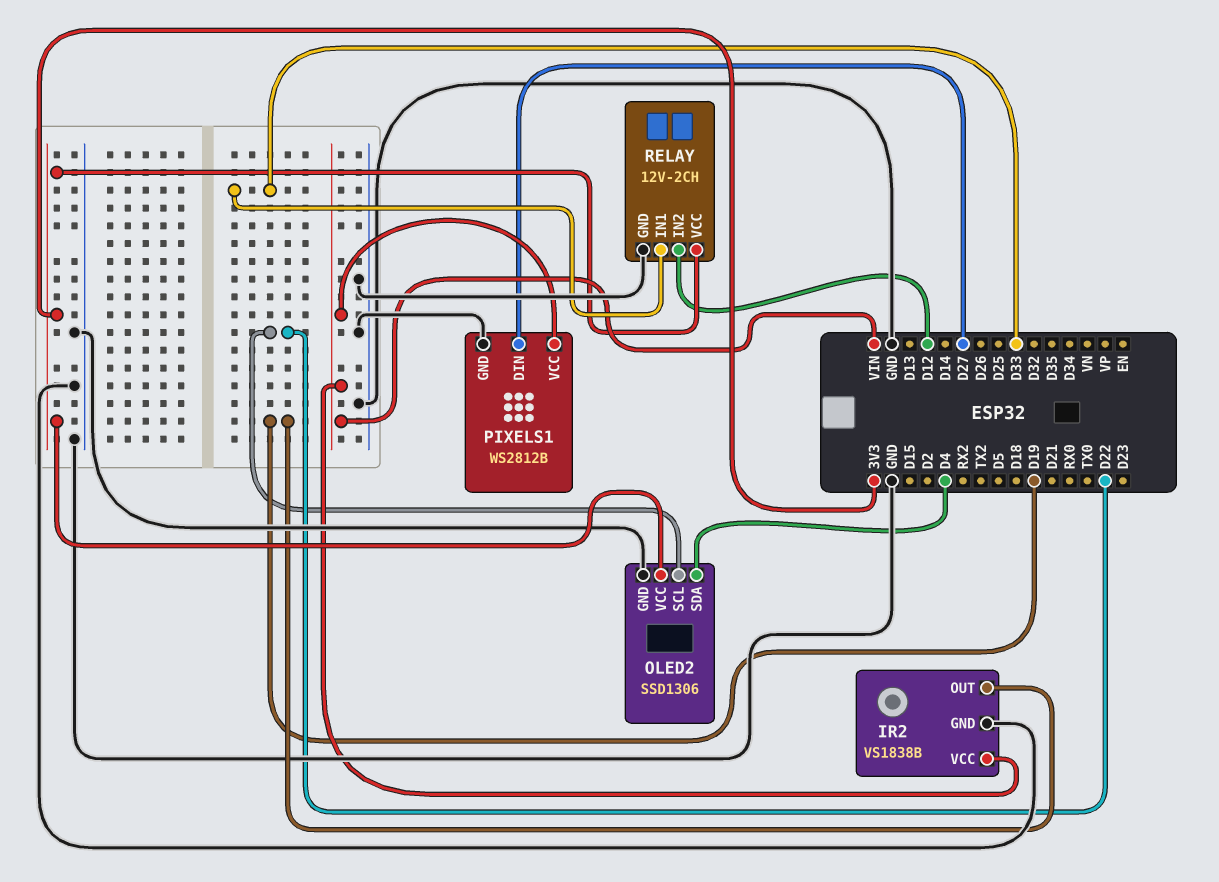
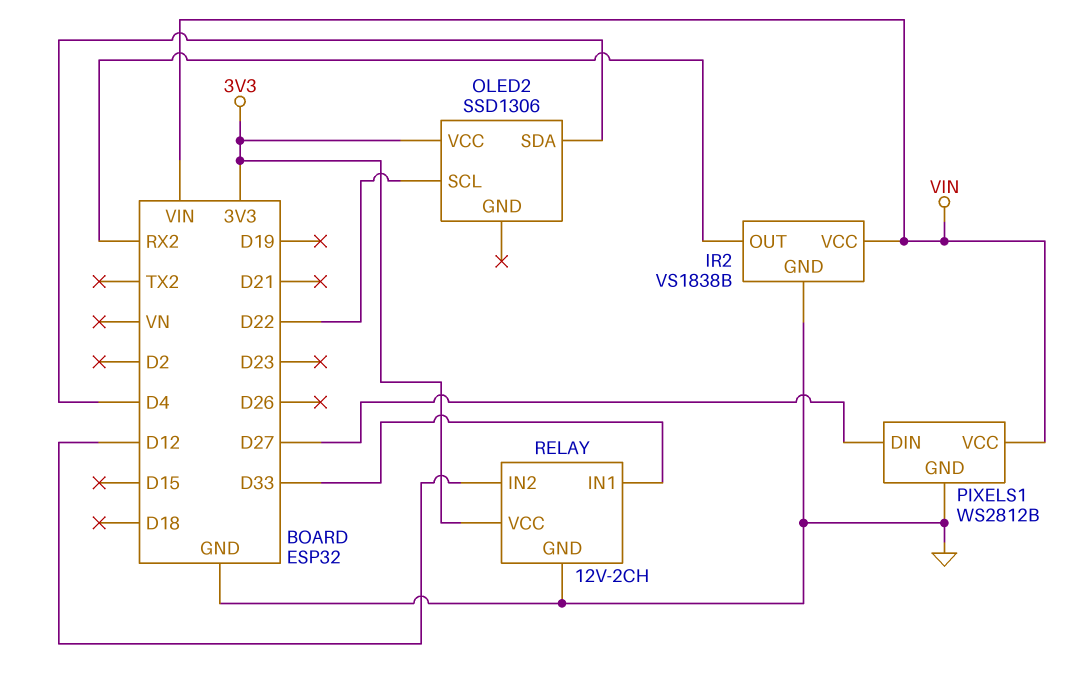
IR2 pin OUT: D19 -> RX2
OLED2 pin GND: GND -> none

